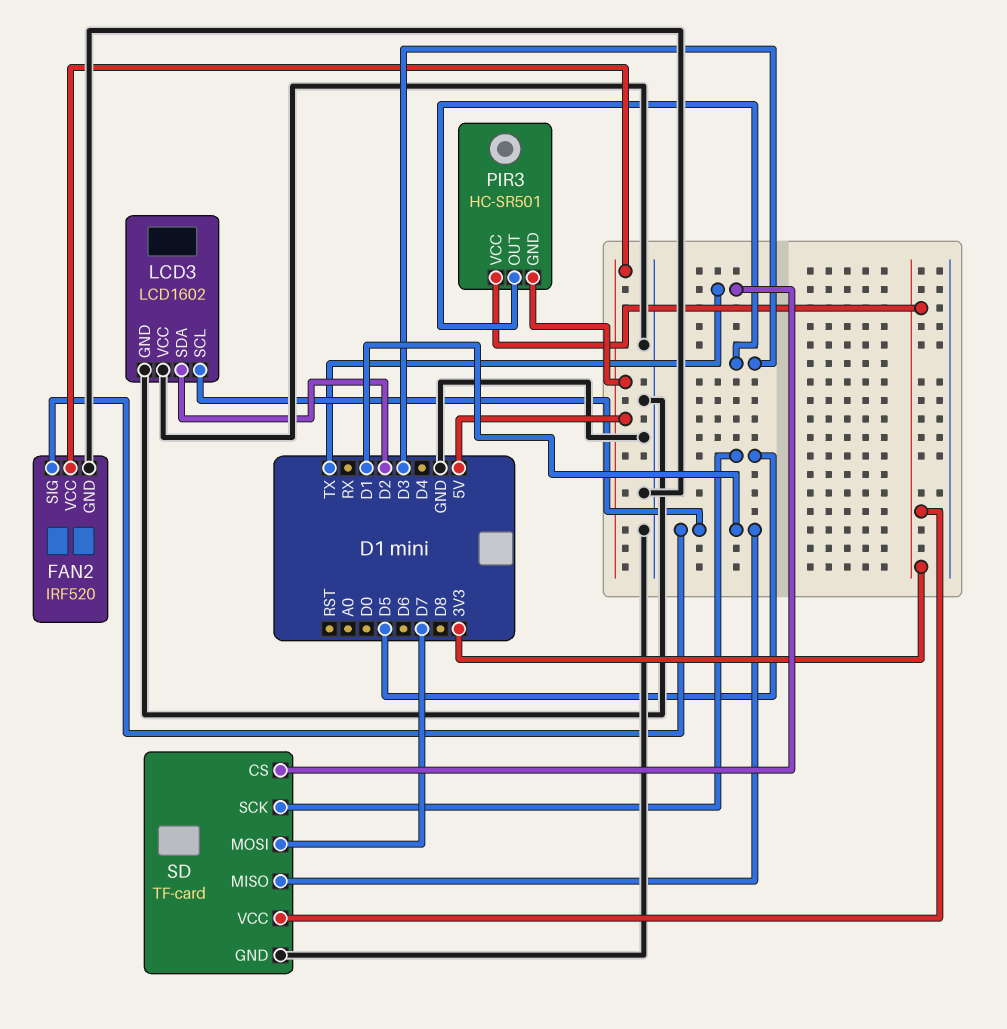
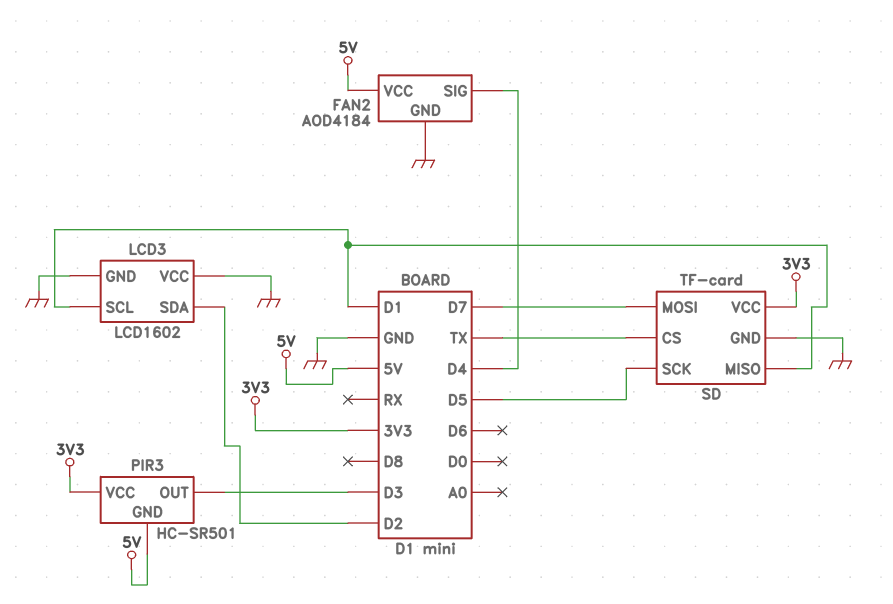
FAN2: IRF520 -> AOD4184
FAN2 pin SIG: D1 -> D4

